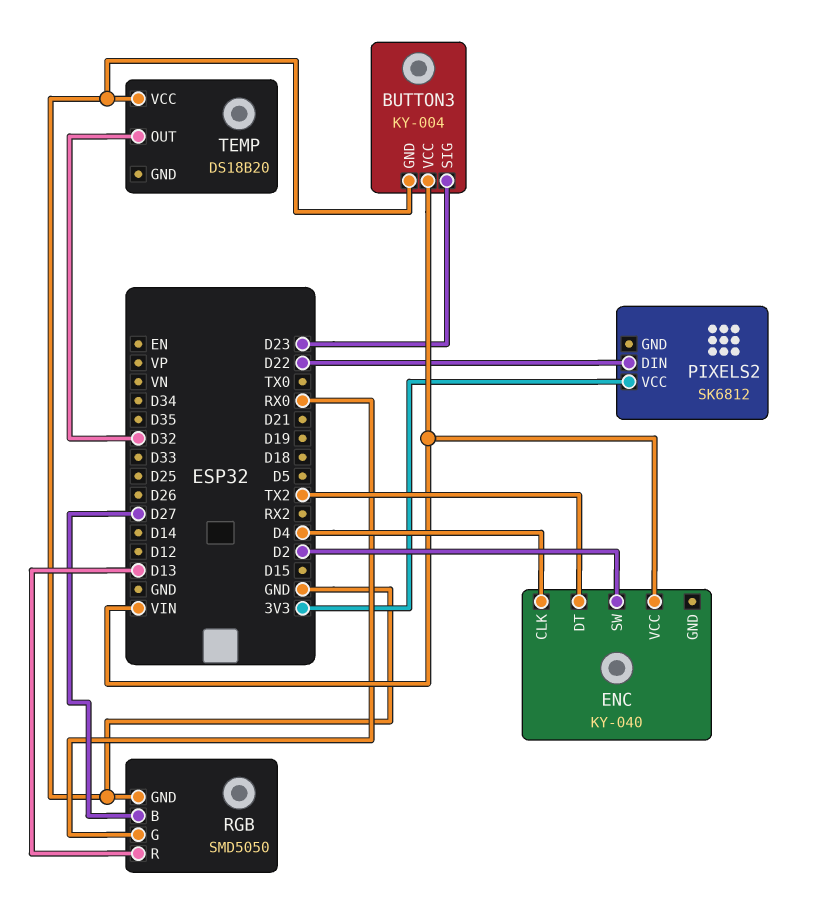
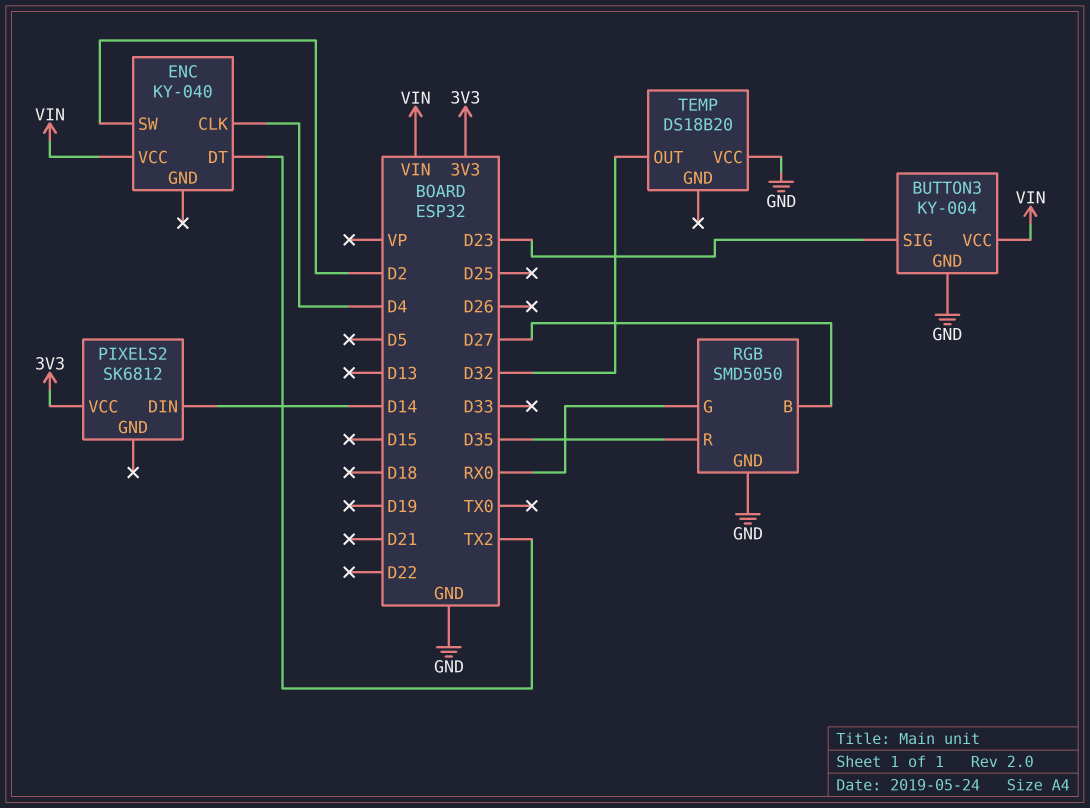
PIXELS2 pin DIN: D22 -> D14
RGB pin R: D13 -> D35

